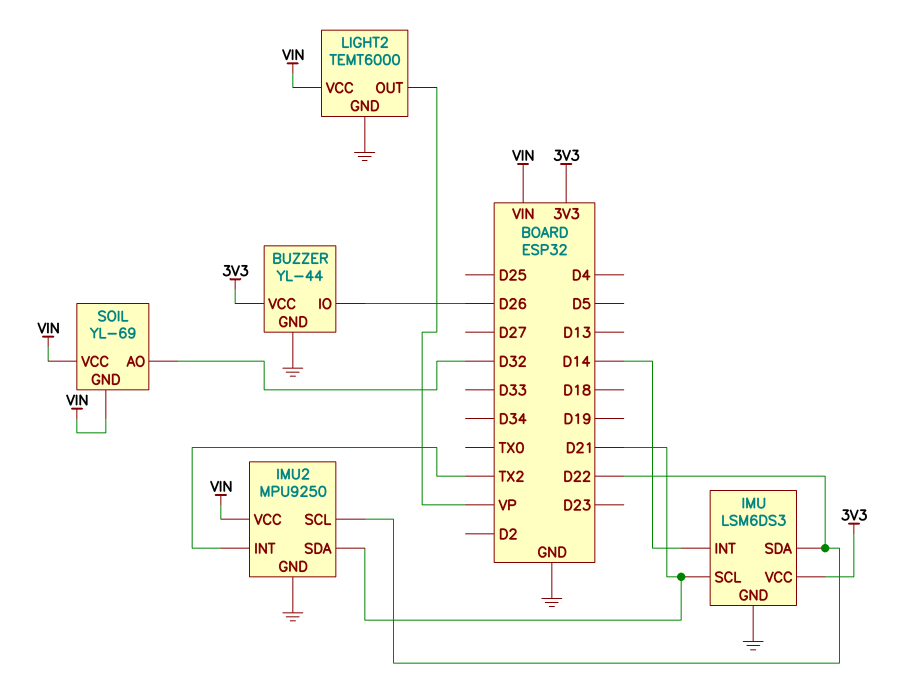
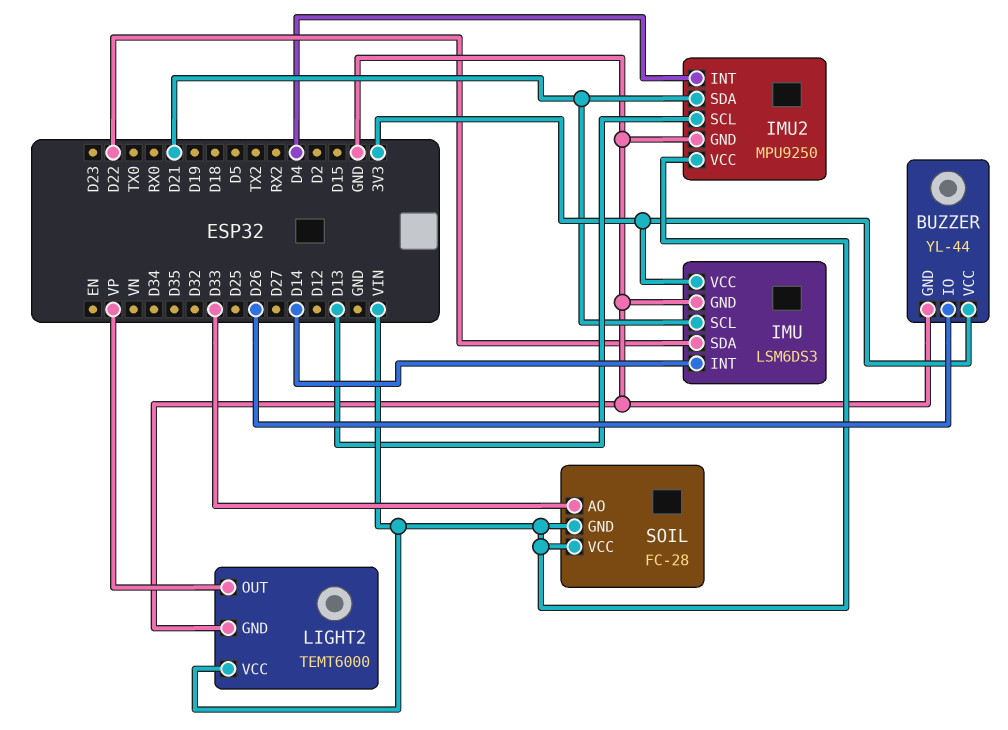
IMU2 pin INT: TX2 -> D4
IMU2 pin SCL: D22 -> D13
SOIL: YL-69 -> FC-28
SOIL pin AO: D32 -> D33

